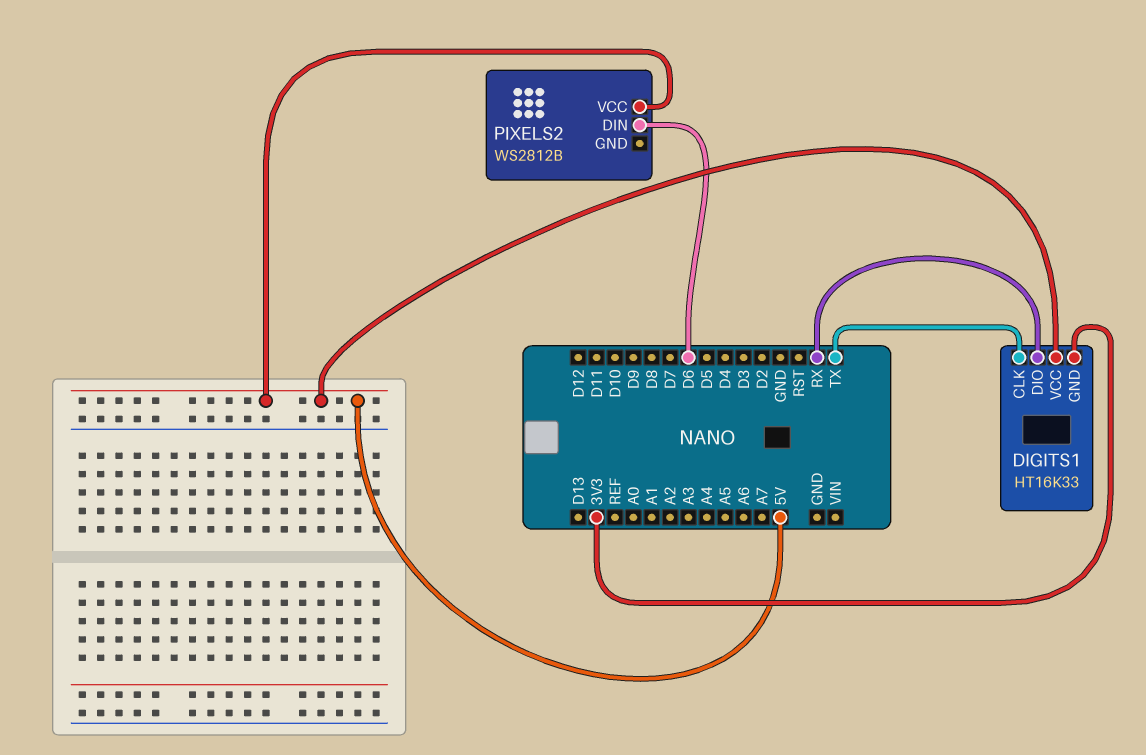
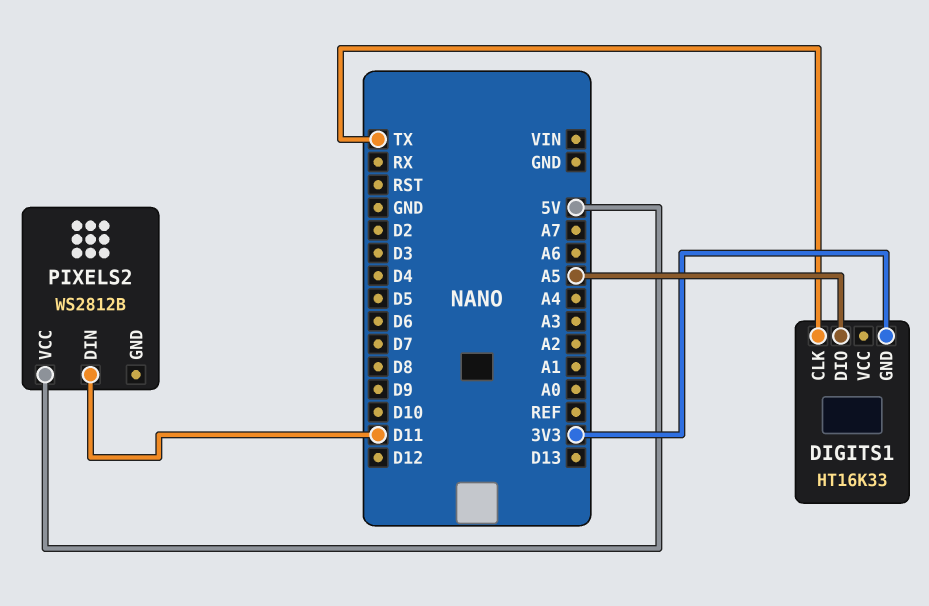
DIGITS1 pin DIO: RX -> A5
DIGITS1 pin VCC: 5V -> none
PIXELS2 pin DIN: D6 -> D11

